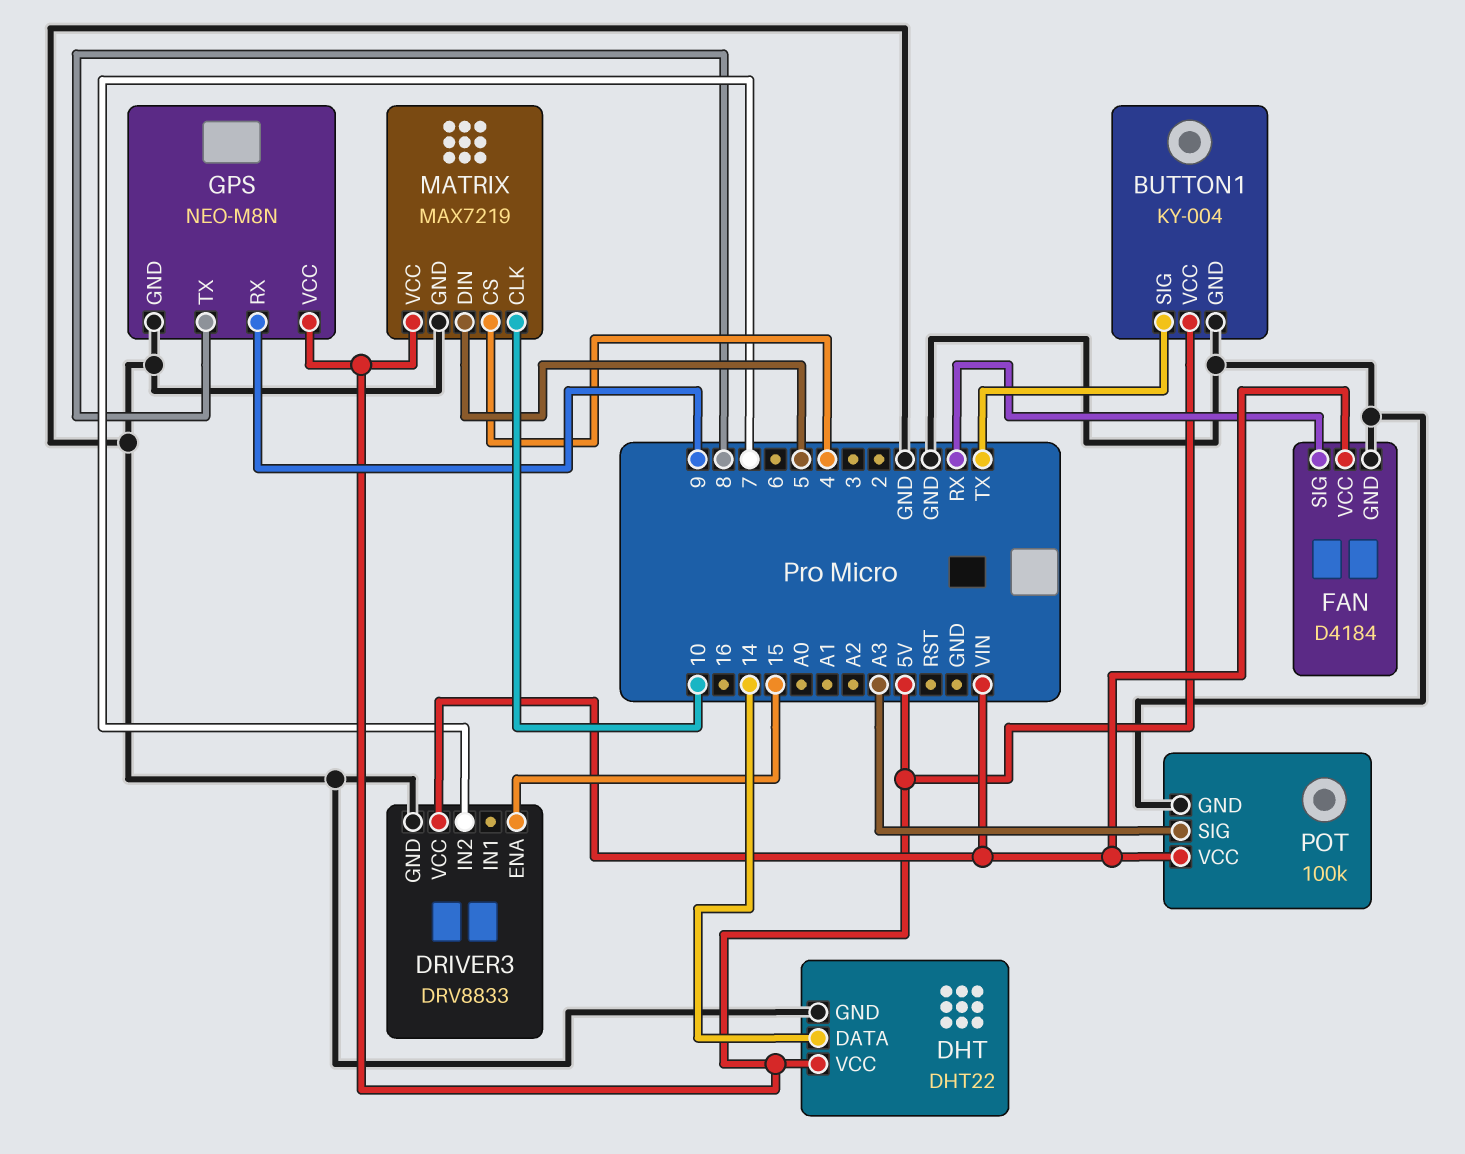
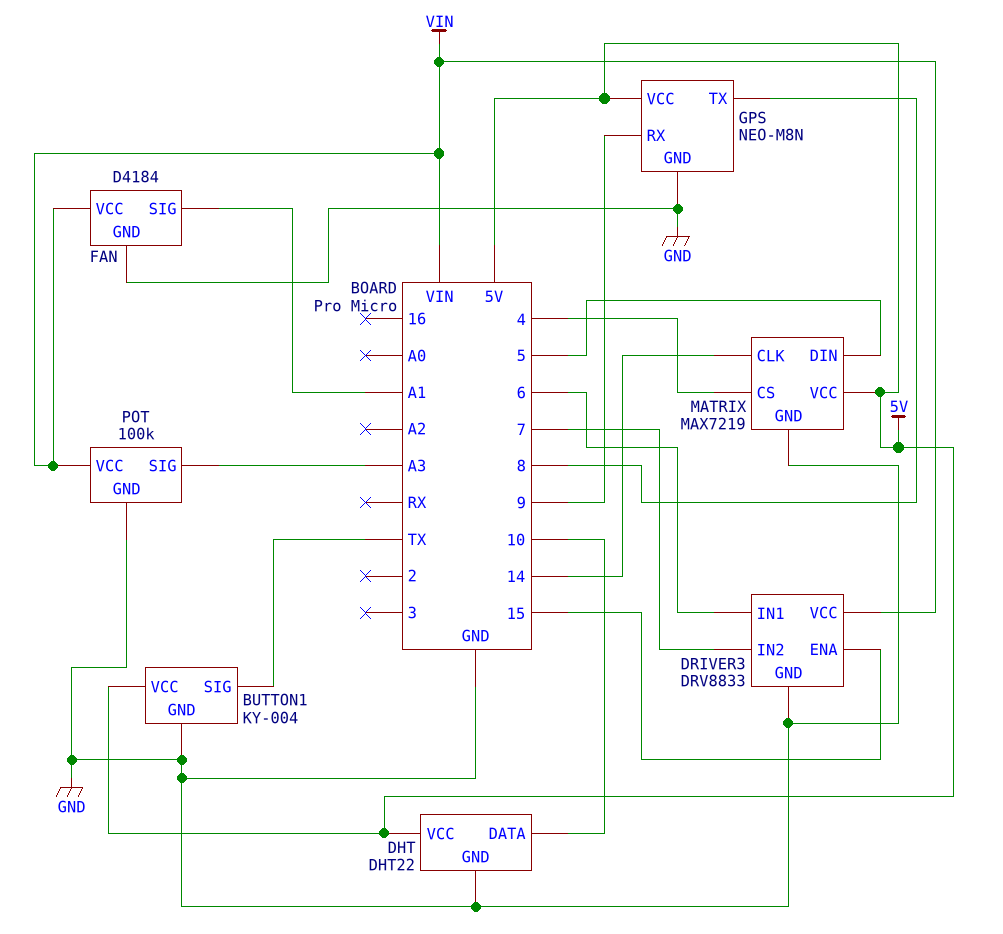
DHT pin DATA: 14 -> 10
DRIVER3 pin IN1: none -> 6
FAN pin SIG: RX -> A1
MATRIX pin CLK: 10 -> 14

